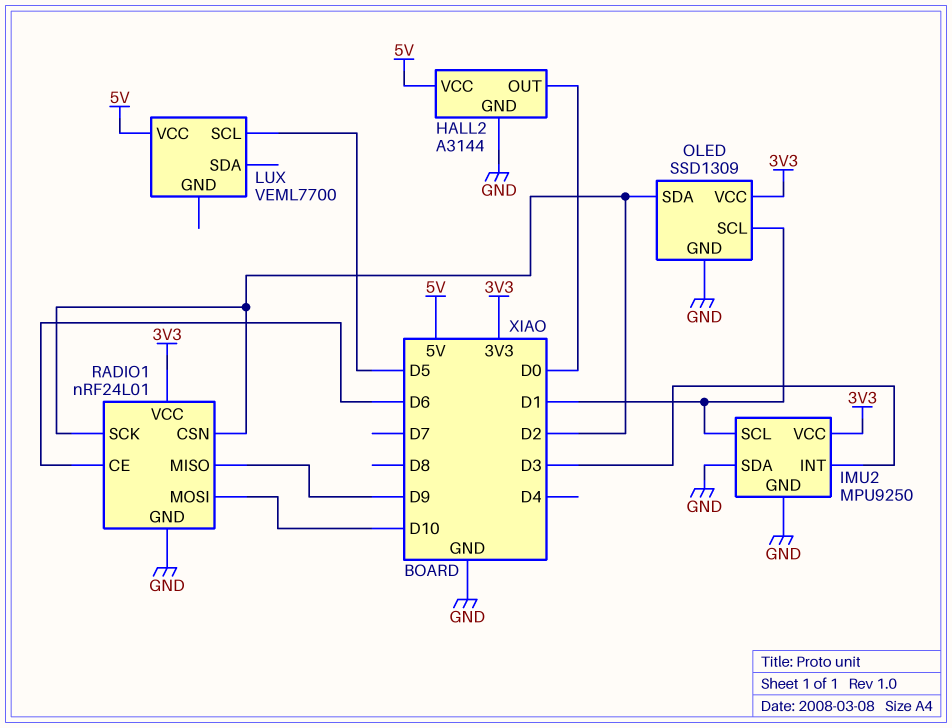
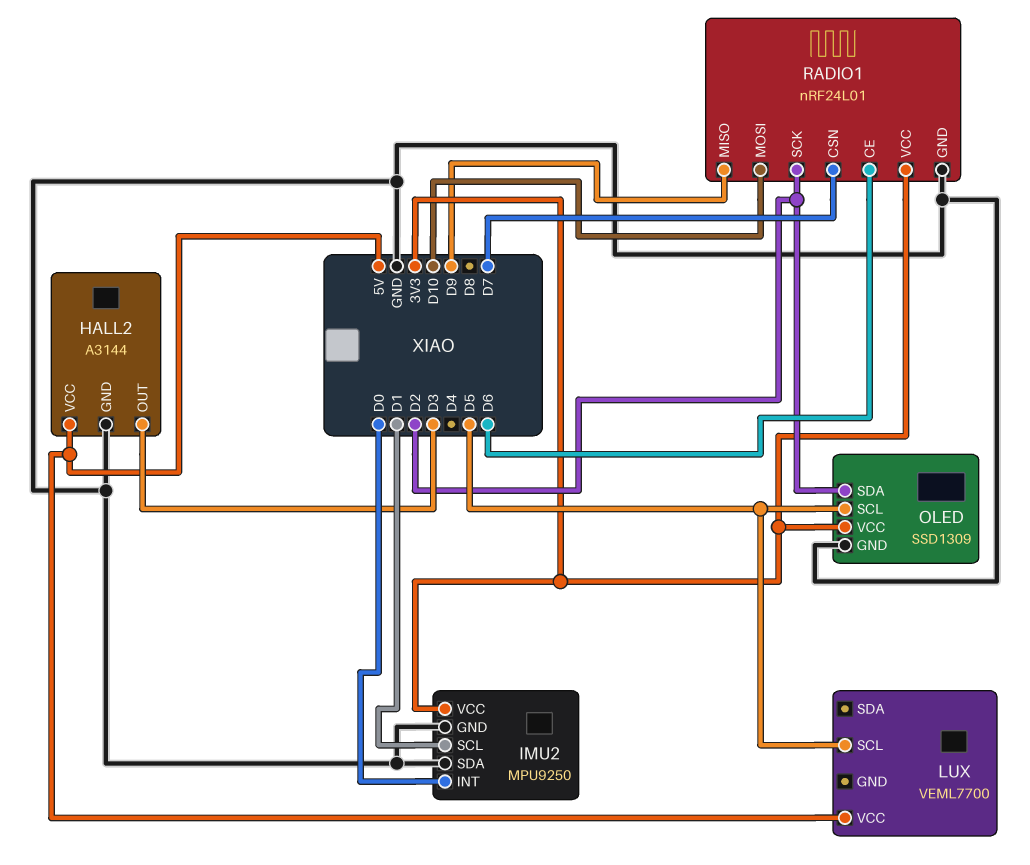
HALL2 pin OUT: D0 -> D3
IMU2 pin INT: D3 -> D0
OLED pin SCL: D1 -> D5
RADIO1 pin CSN: D2 -> D7

